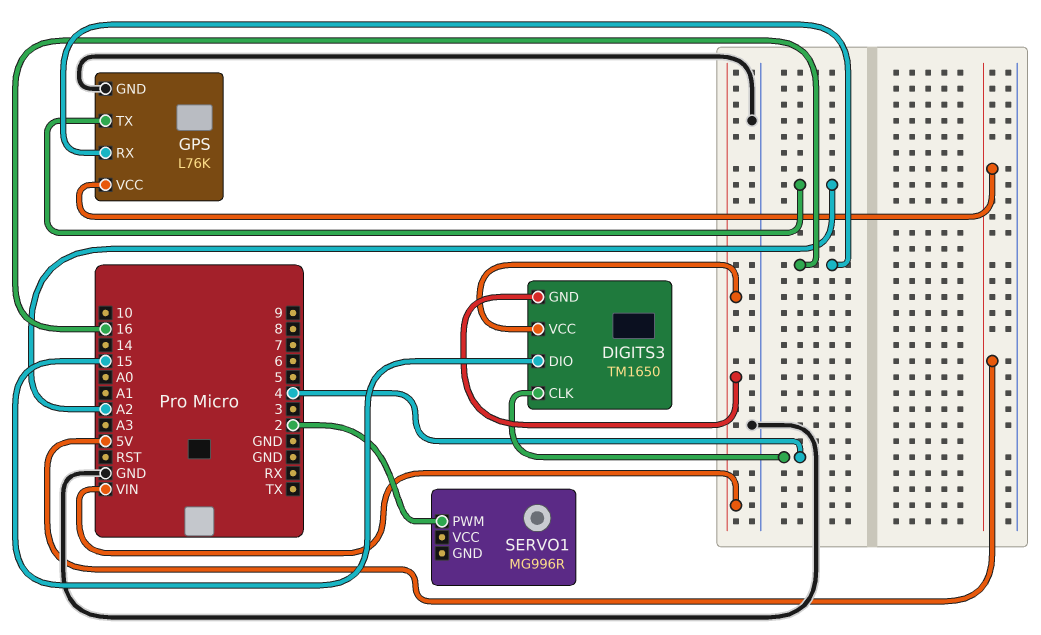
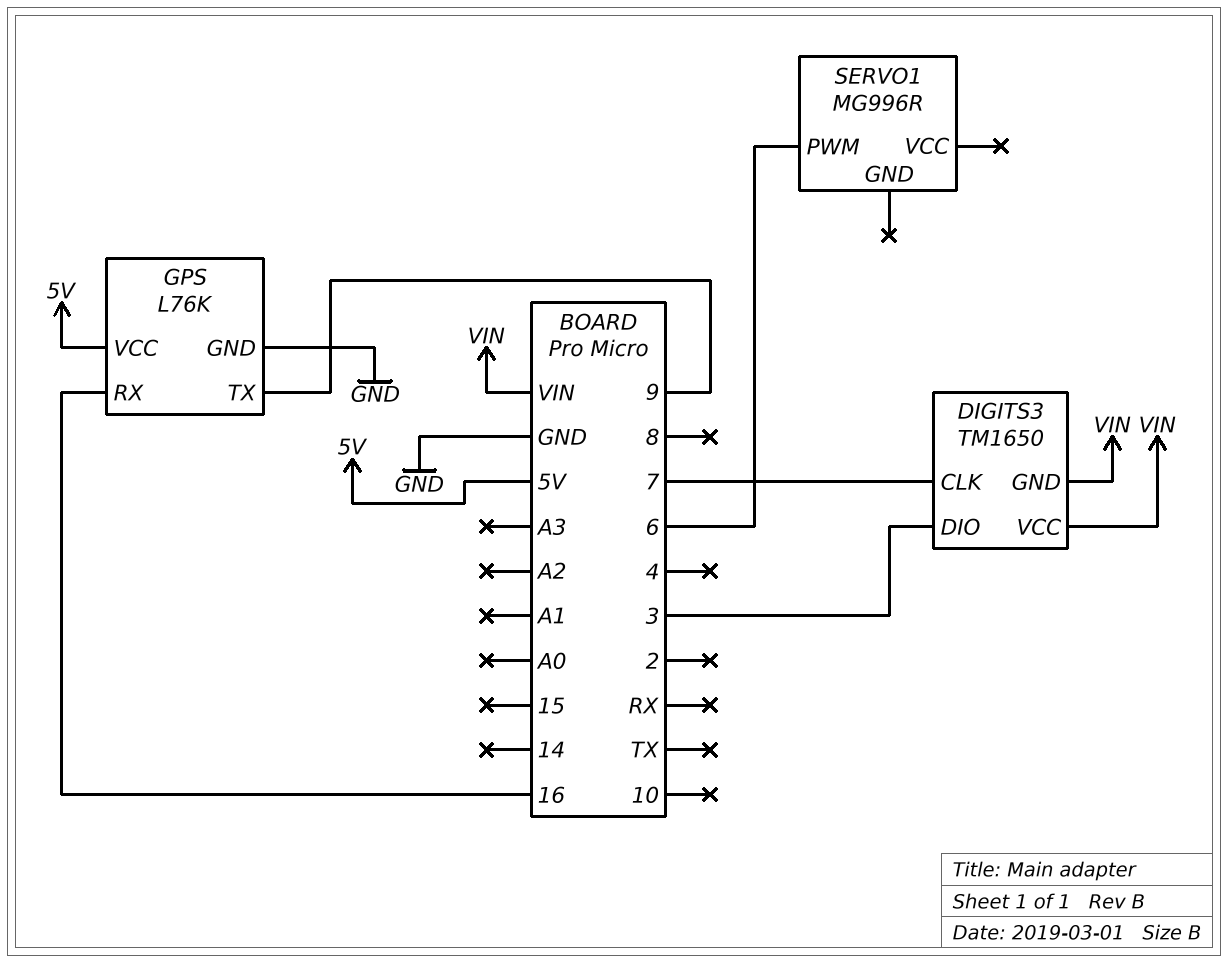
DIGITS3 pin CLK: 4 -> 7
DIGITS3 pin DIO: 15 -> 3
GPS pin TX: A2 -> 9
SERVO1 pin PWM: 2 -> 6

